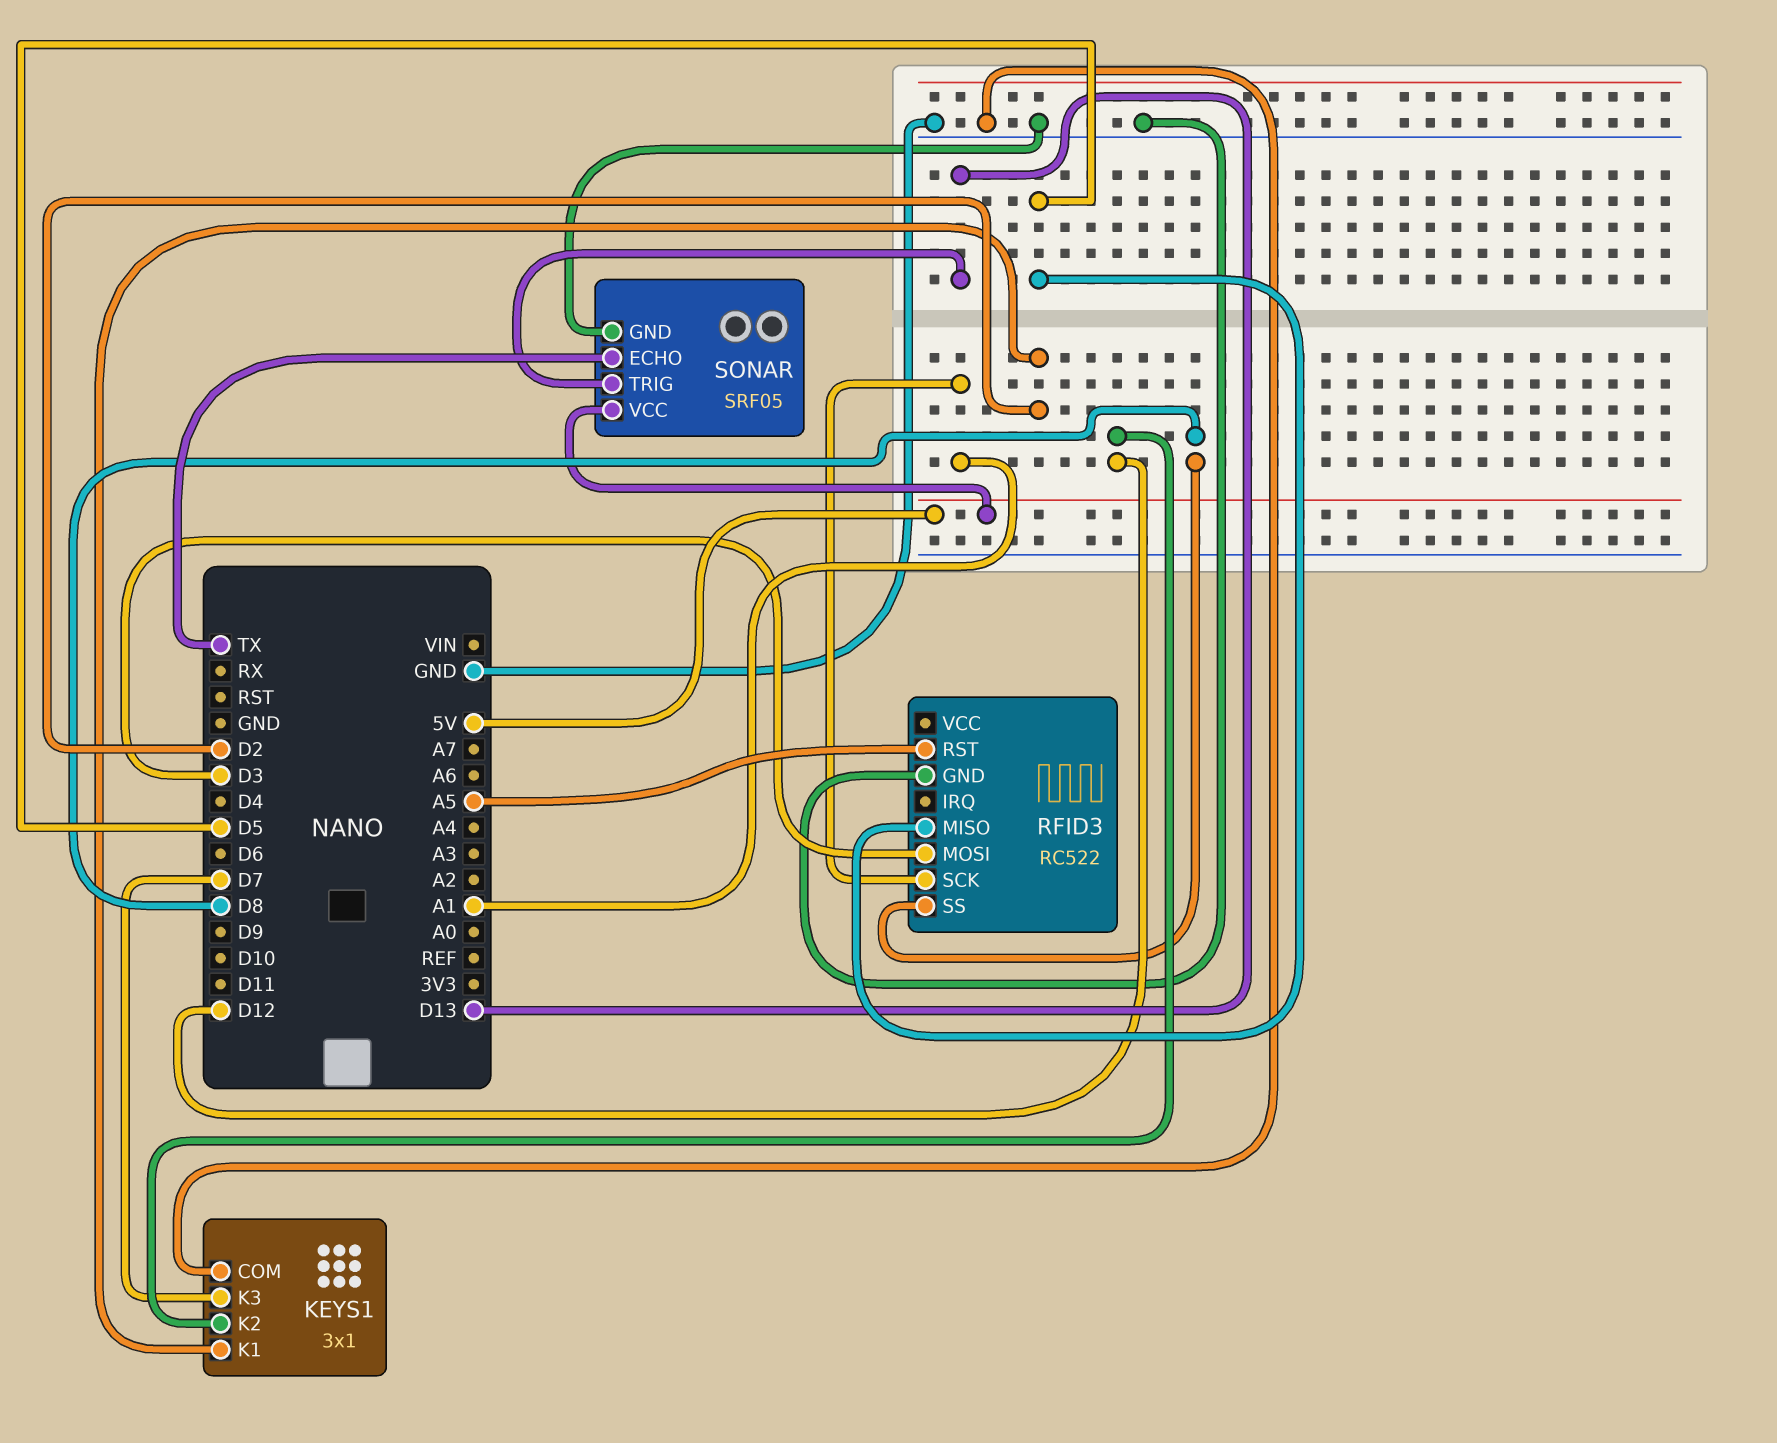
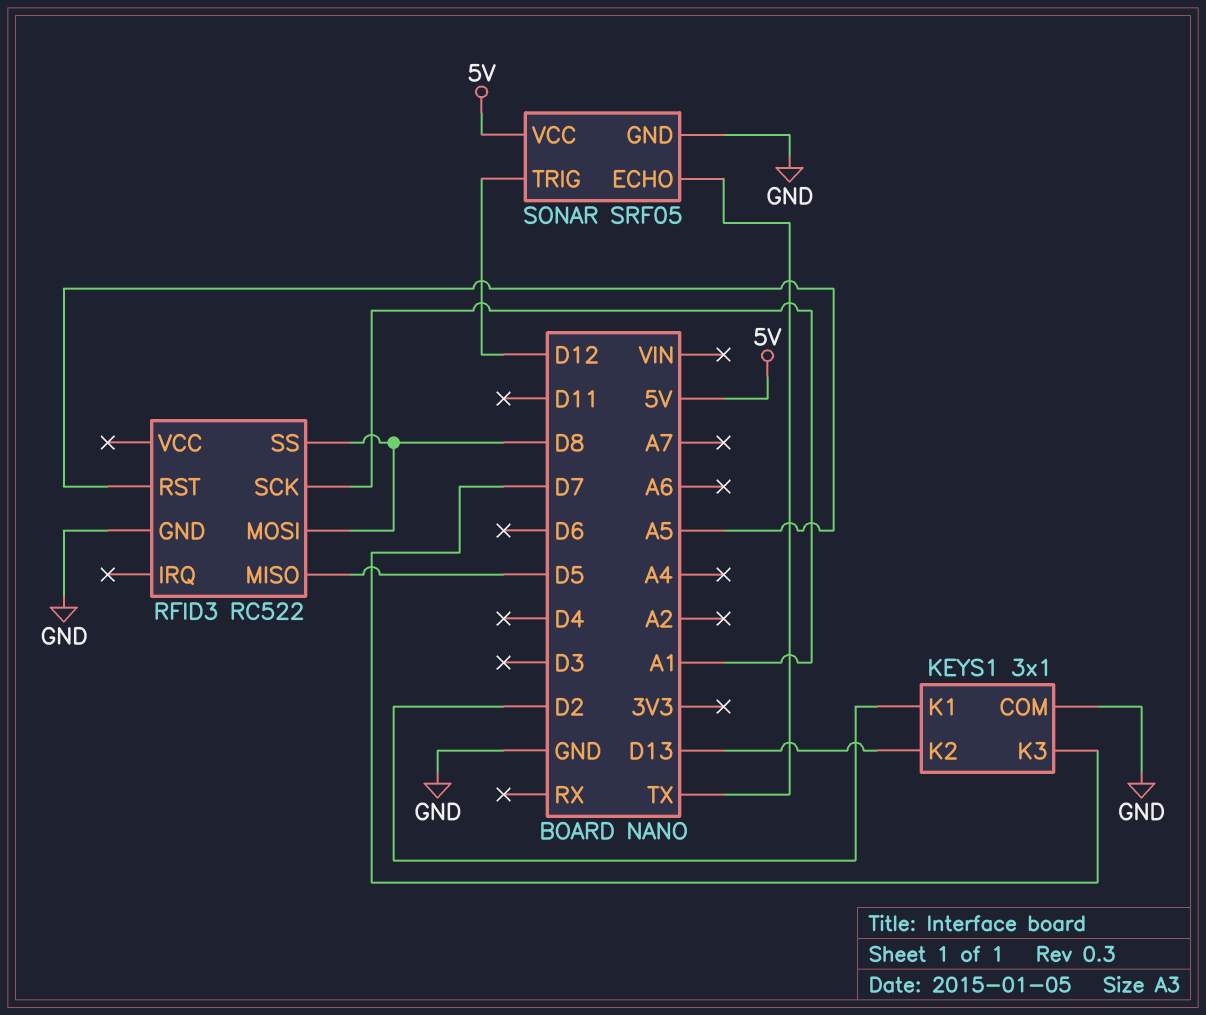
KEYS1 pin K2: D12 -> D13
RFID3 pin MOSI: D3 -> D8
SONAR pin TRIG: D13 -> D12

